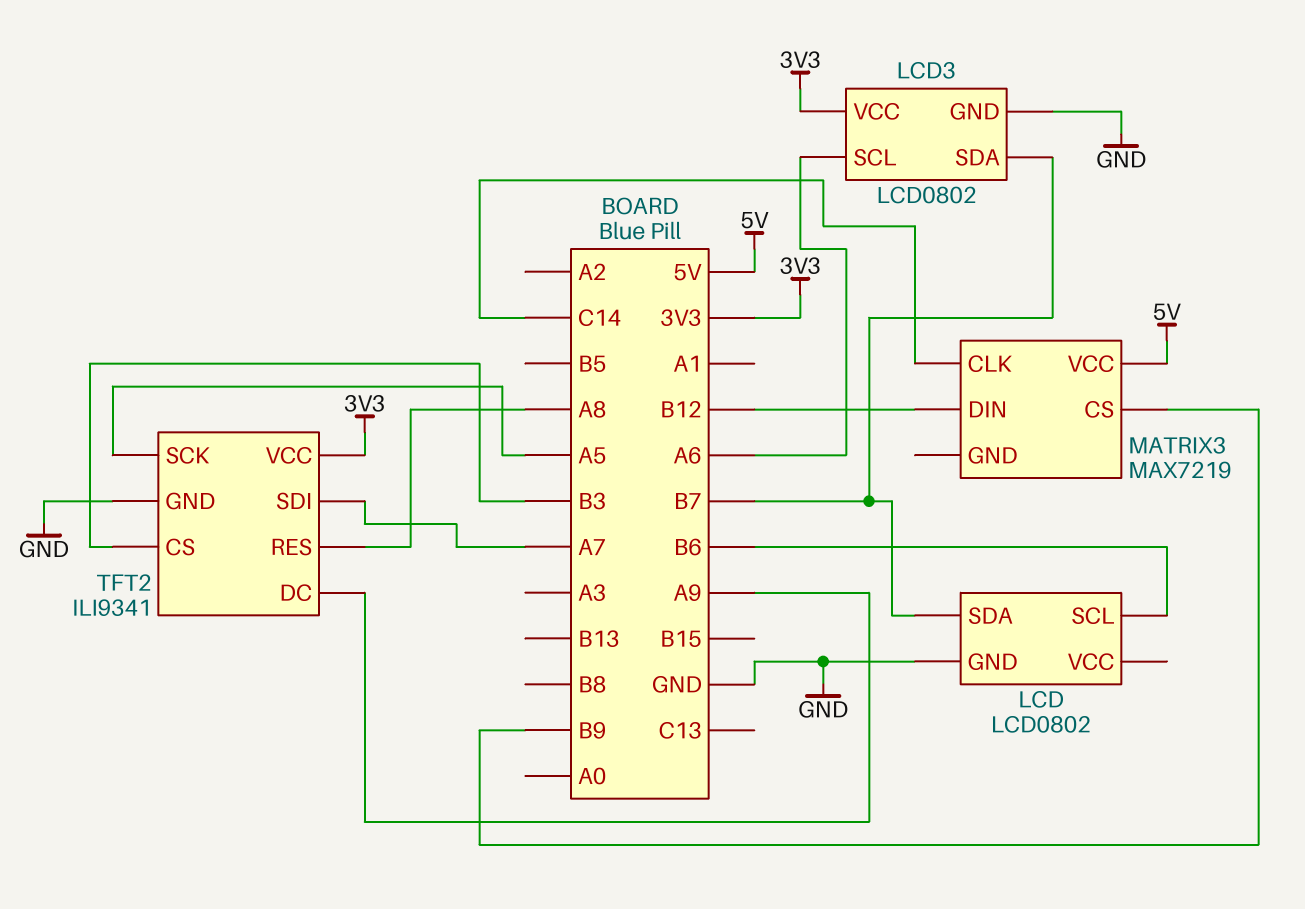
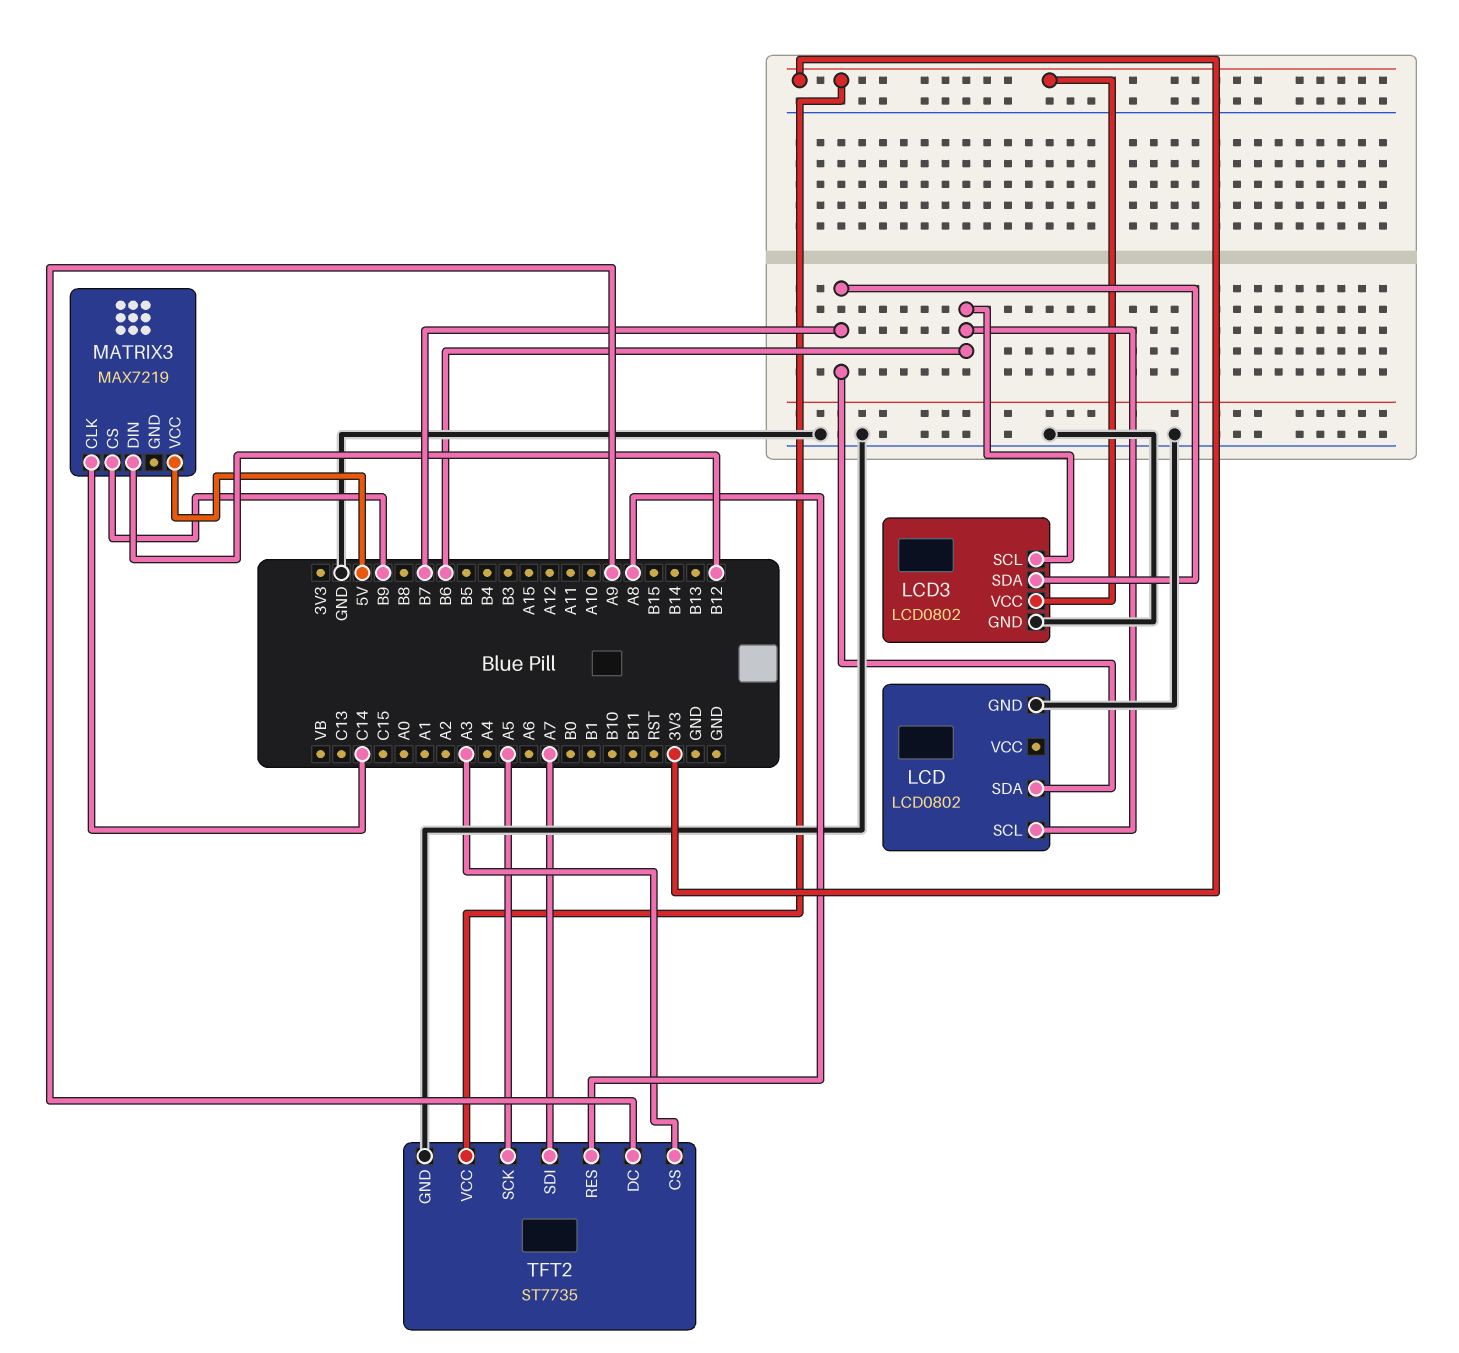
LCD3 pin SCL: A6 -> B6
TFT2: ILI9341 -> ST7735
TFT2 pin CS: B3 -> A3

